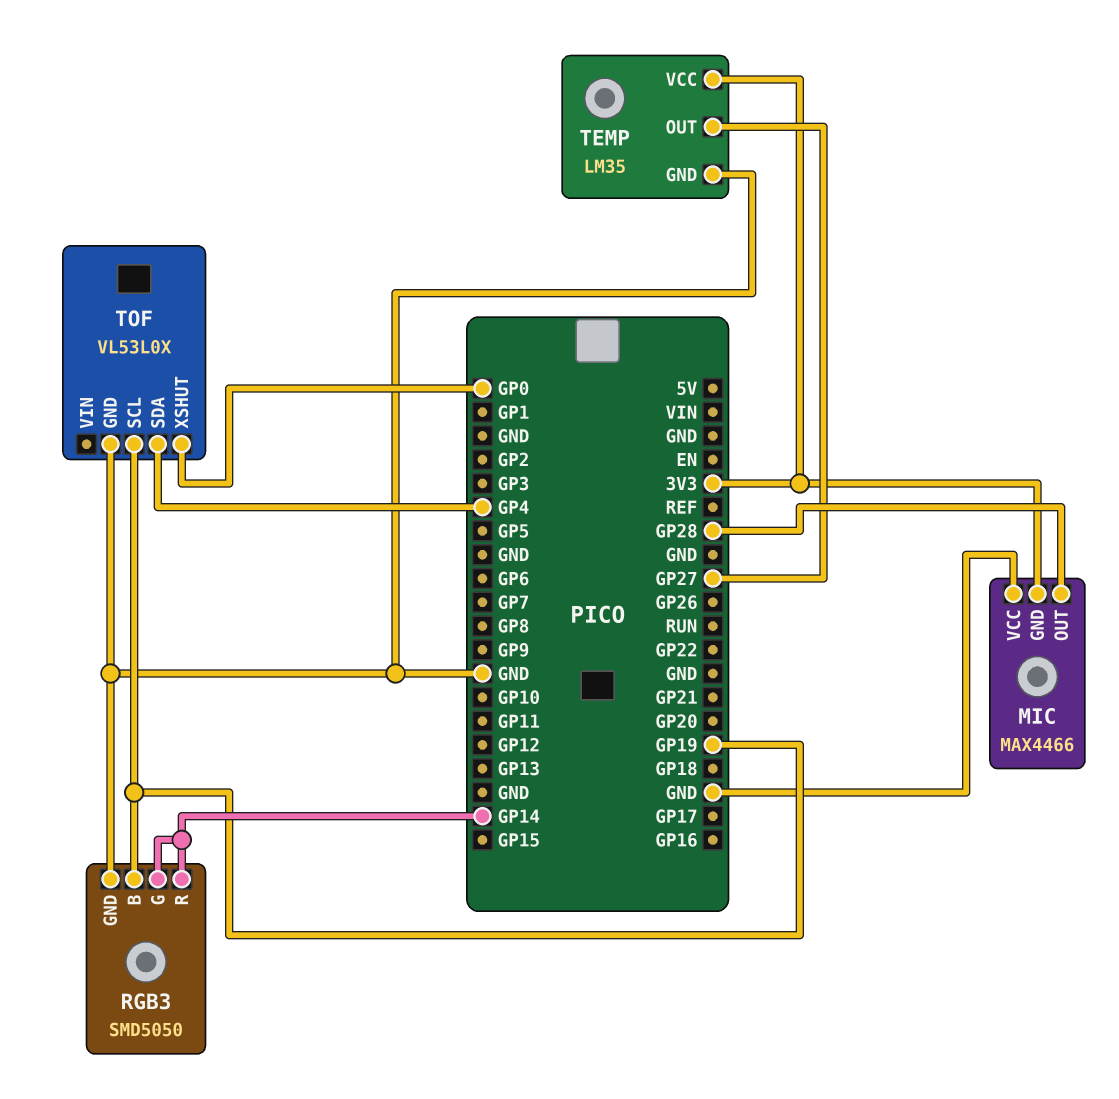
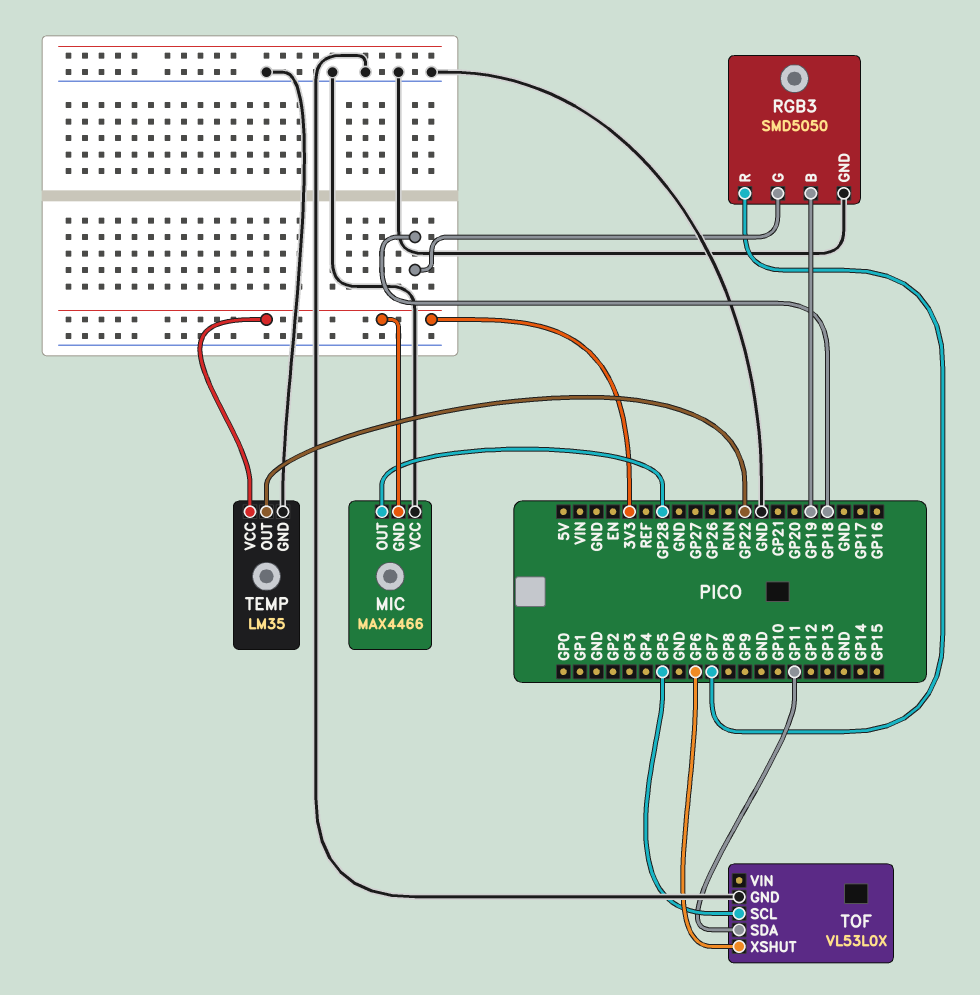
RGB3 pin G: GP14 -> GP18
RGB3 pin R: GP14 -> GP7
TEMP pin OUT: GP27 -> GP22
TOF pin SCL: GP19 -> GP5
TOF pin SDA: GP4 -> GP11
TOF pin XSHUT: GP0 -> GP6

